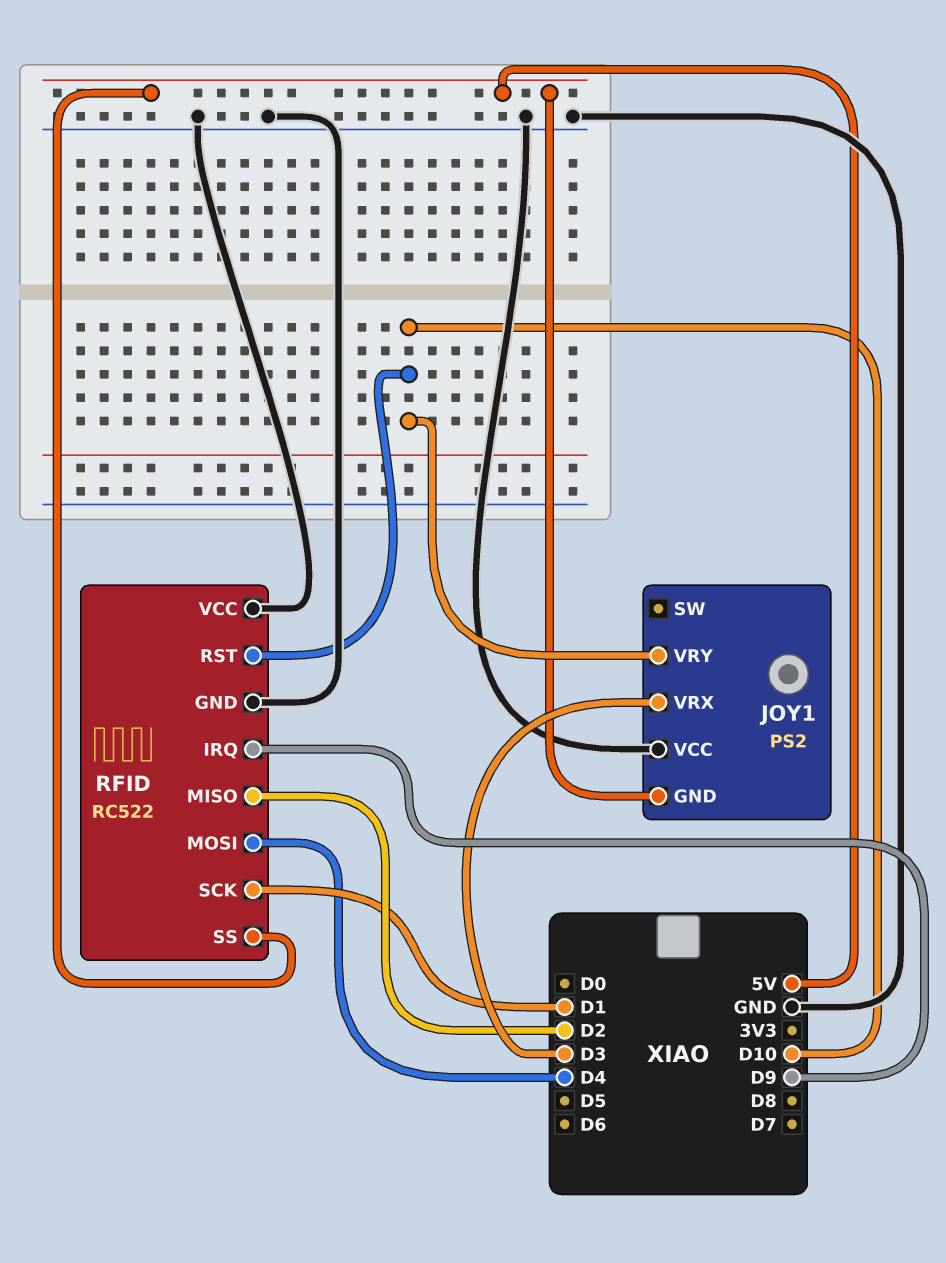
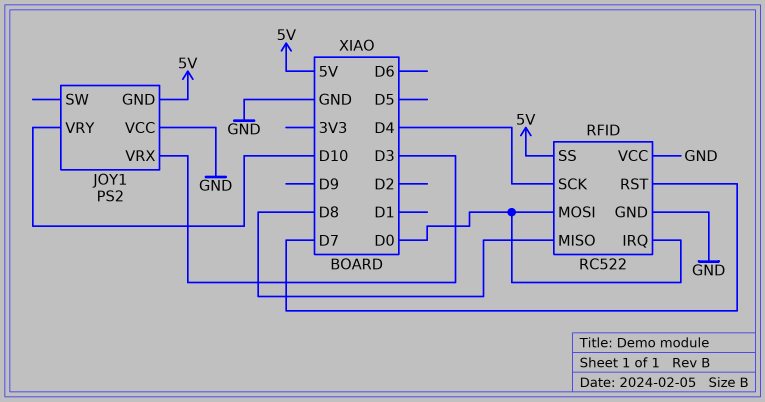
RFID pin IRQ: D9 -> D0
RFID pin MISO: D2 -> D8
RFID pin MOSI: D4 -> D0
RFID pin RST: D10 -> D7
RFID pin SCK: D1 -> D4

